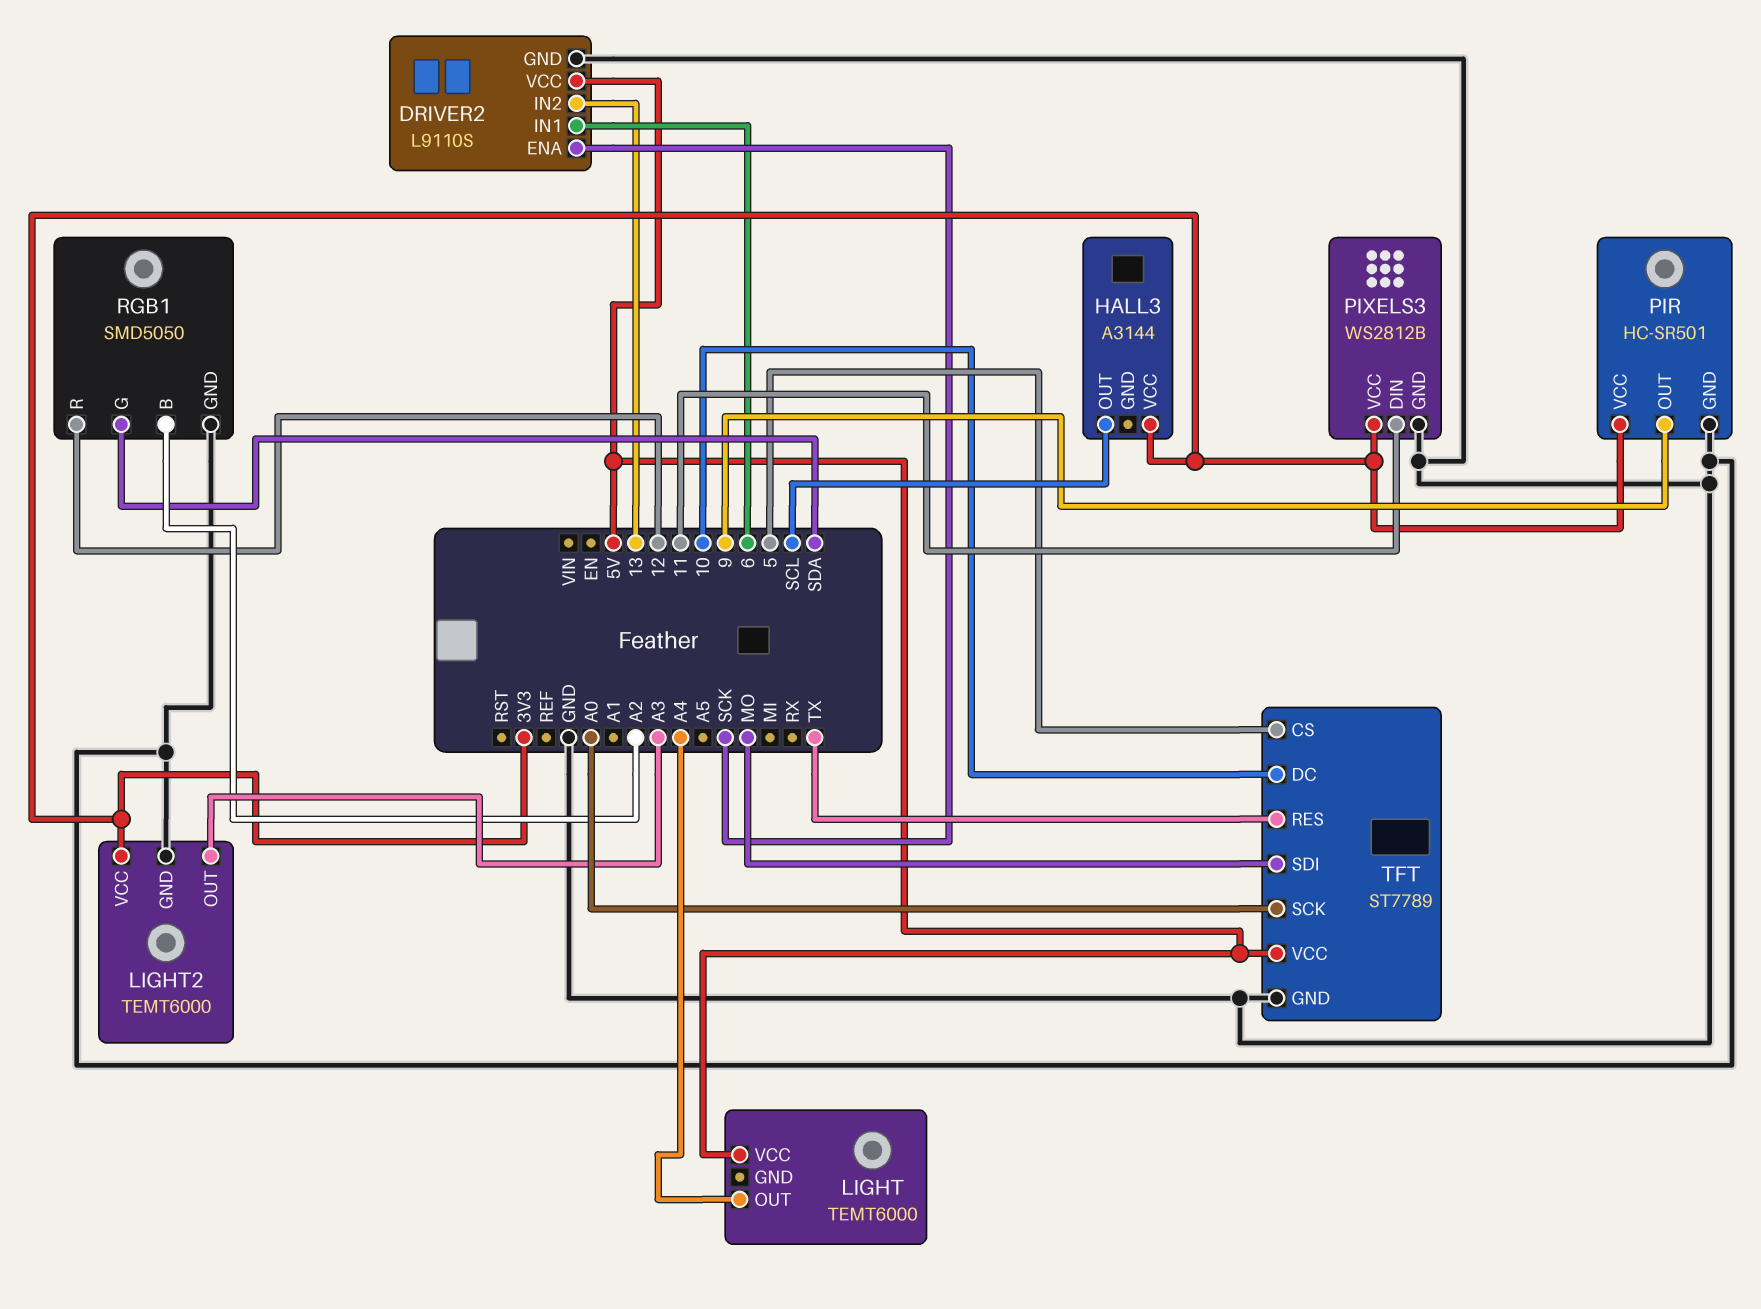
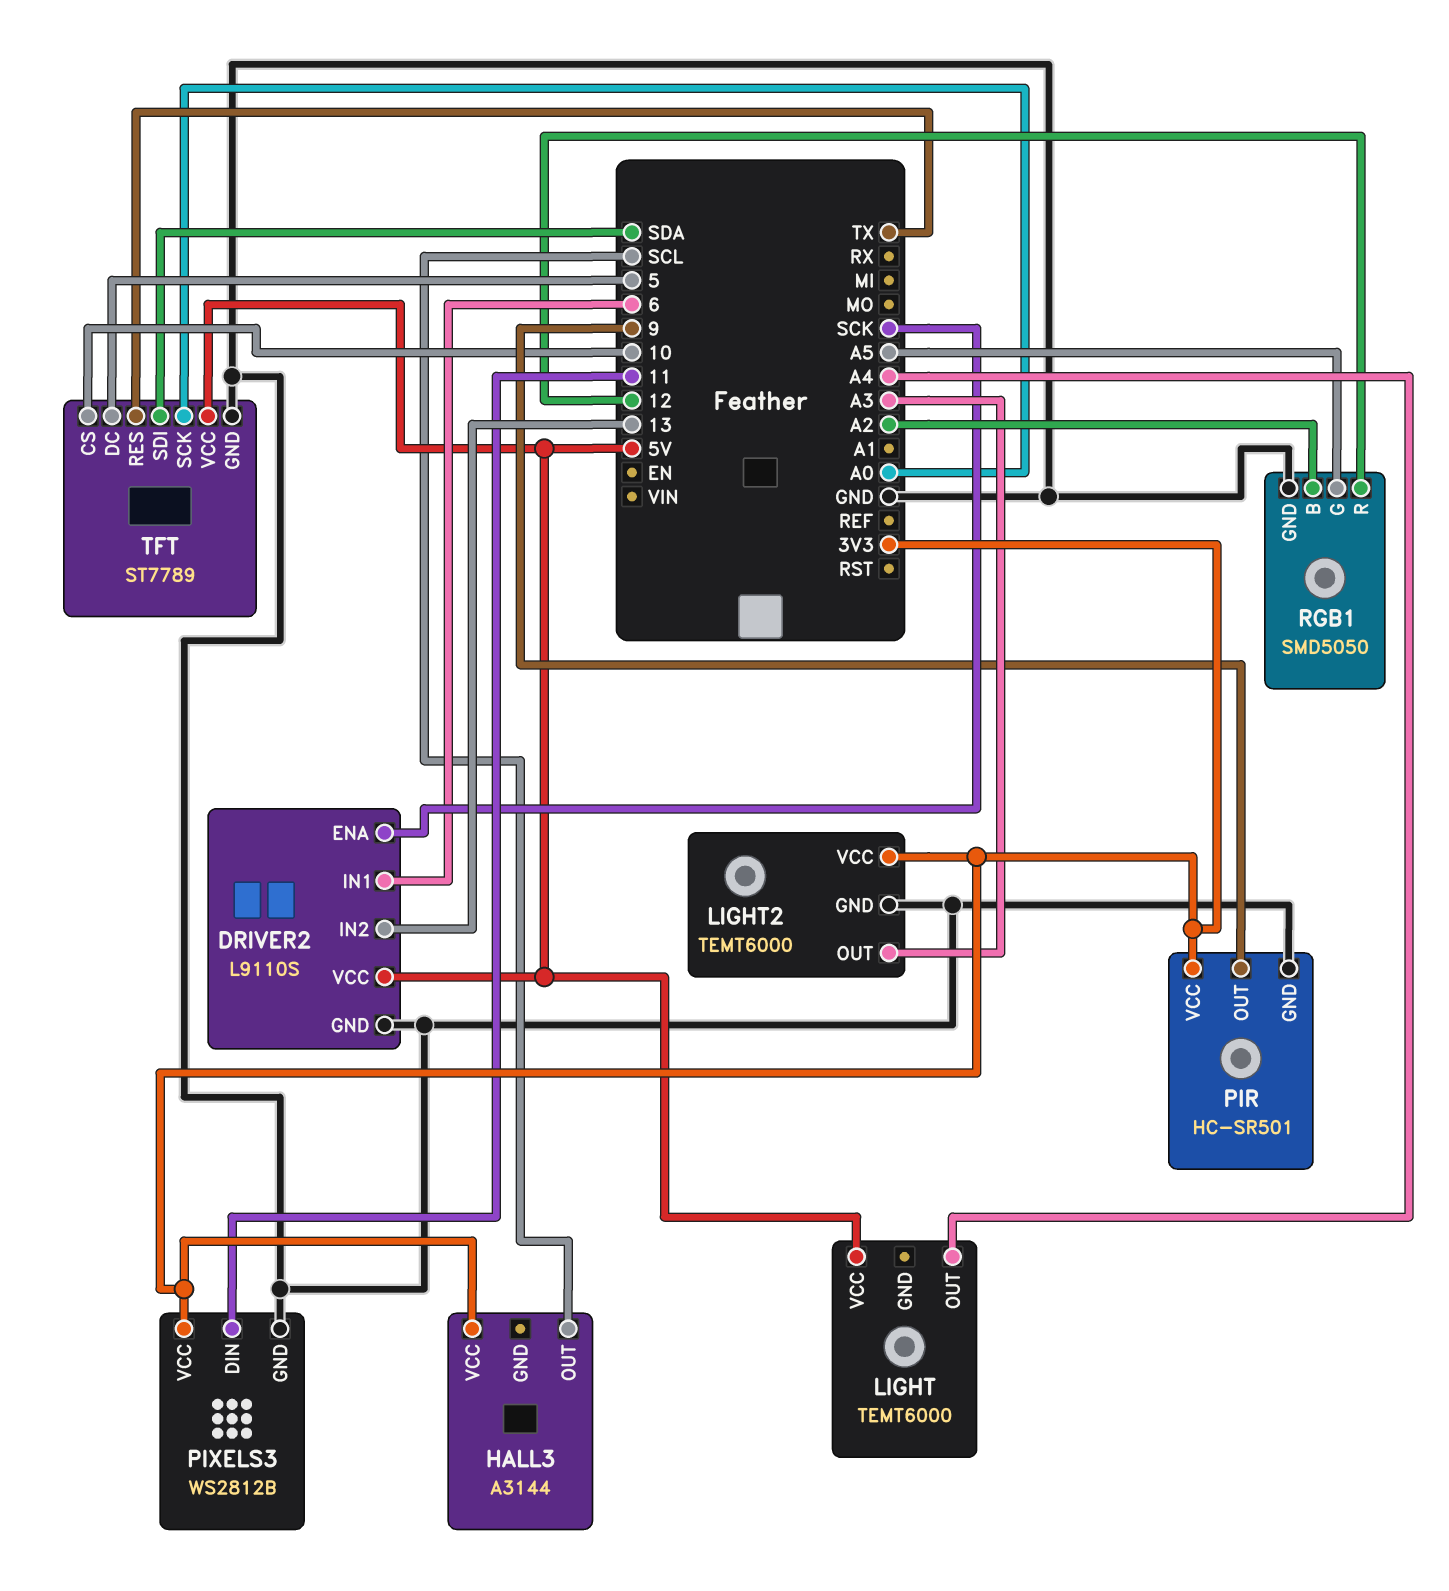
RGB1 pin G: SDA -> A5
TFT pin CS: 5 -> 10
TFT pin DC: 10 -> 5
TFT pin SDI: MO -> SDA

